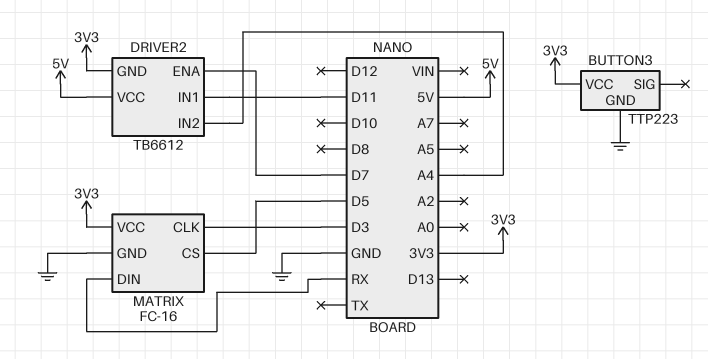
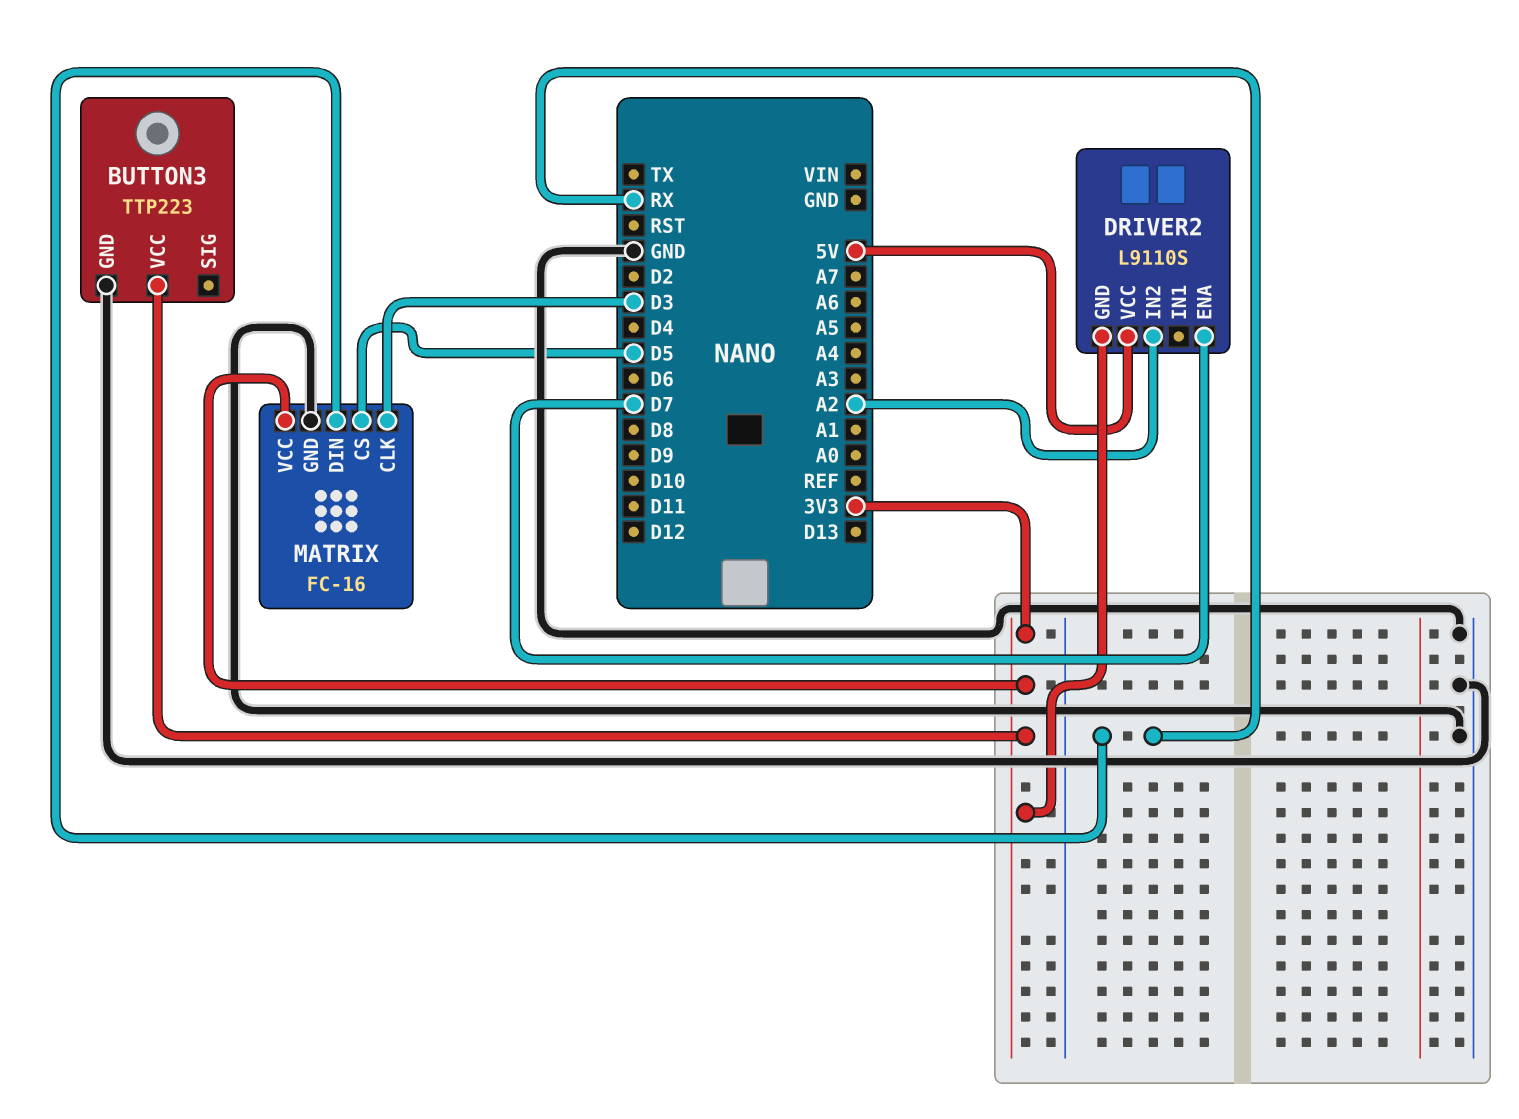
DRIVER2: TB6612 -> L9110S
DRIVER2 pin IN1: D11 -> none
DRIVER2 pin IN2: A4 -> A2

